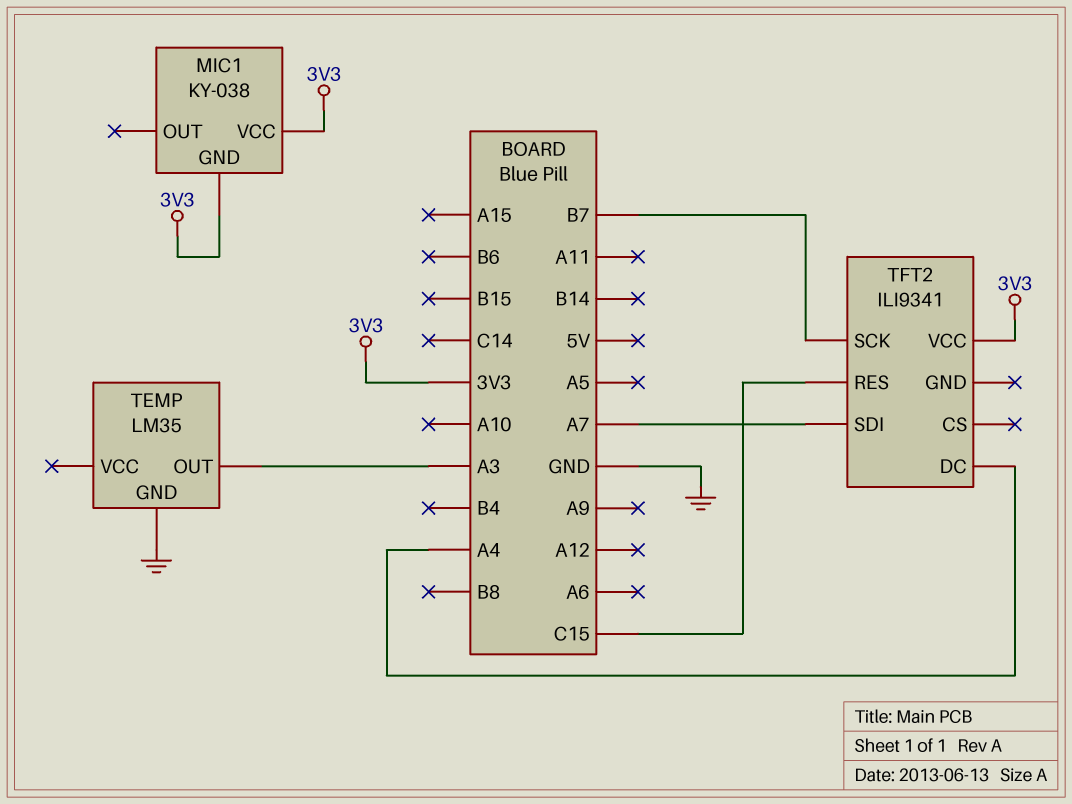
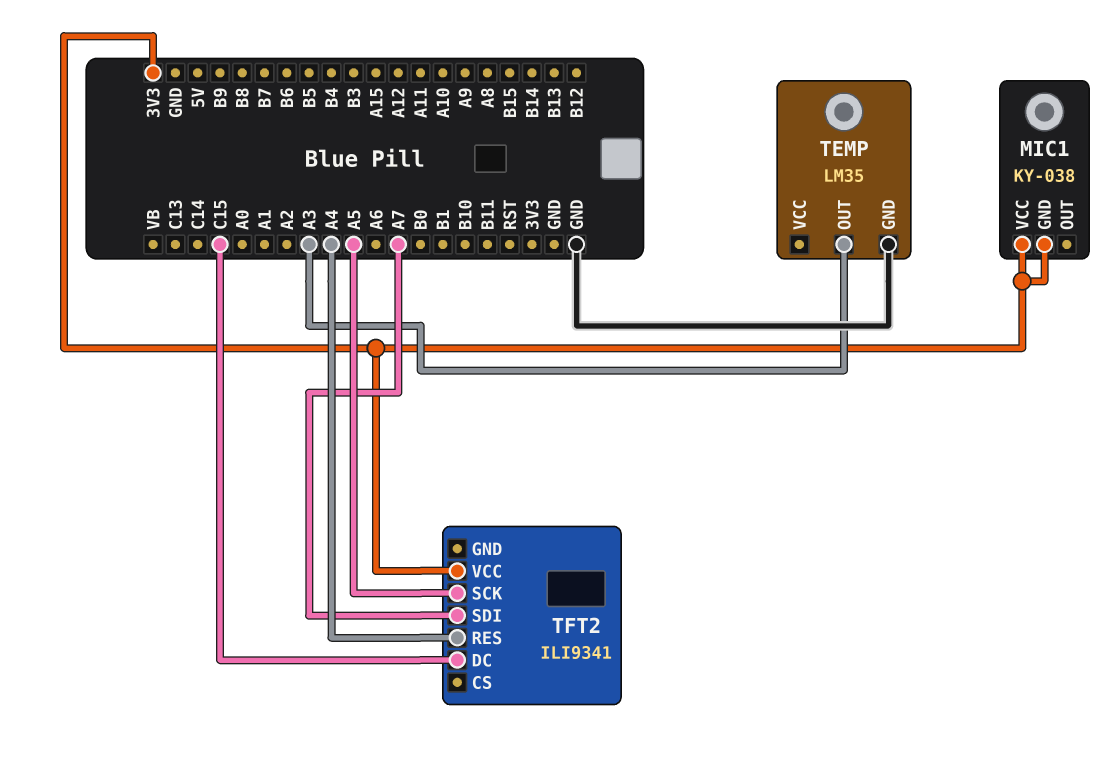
TFT2 pin DC: A4 -> C15
TFT2 pin RES: C15 -> A4
TFT2 pin SCK: B7 -> A5

